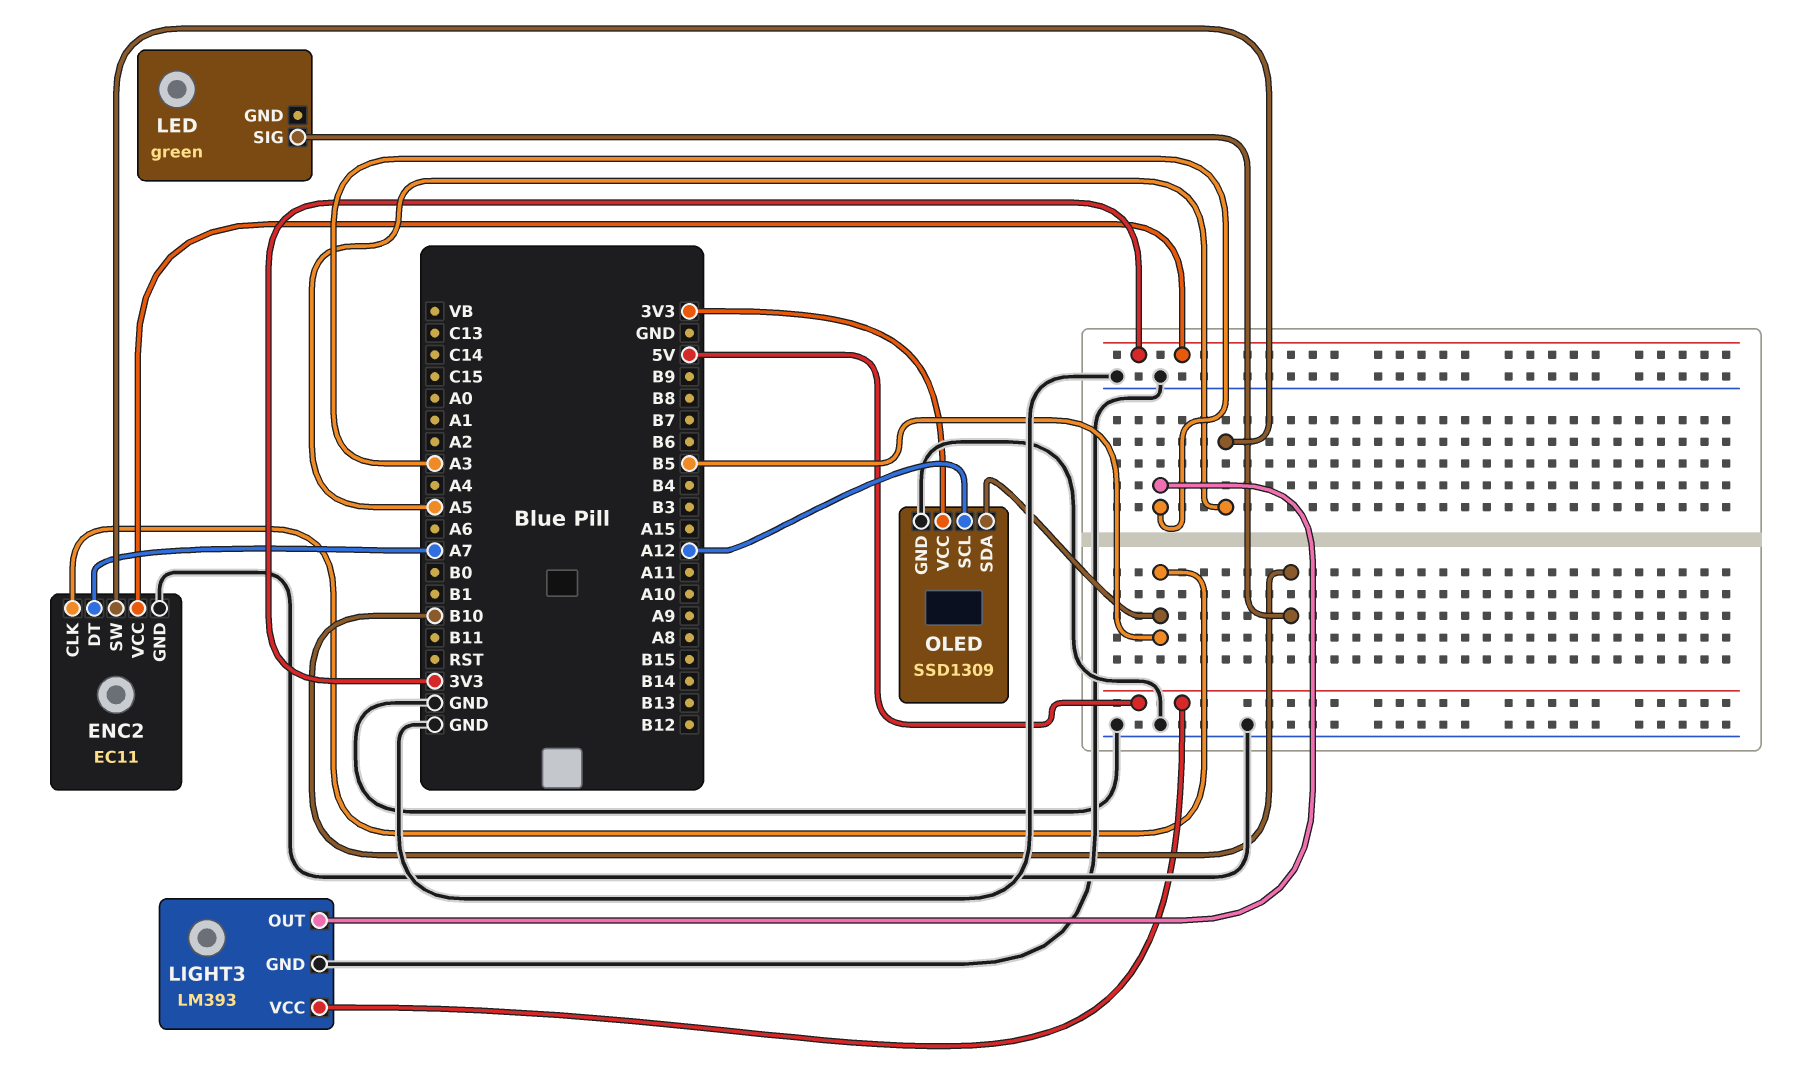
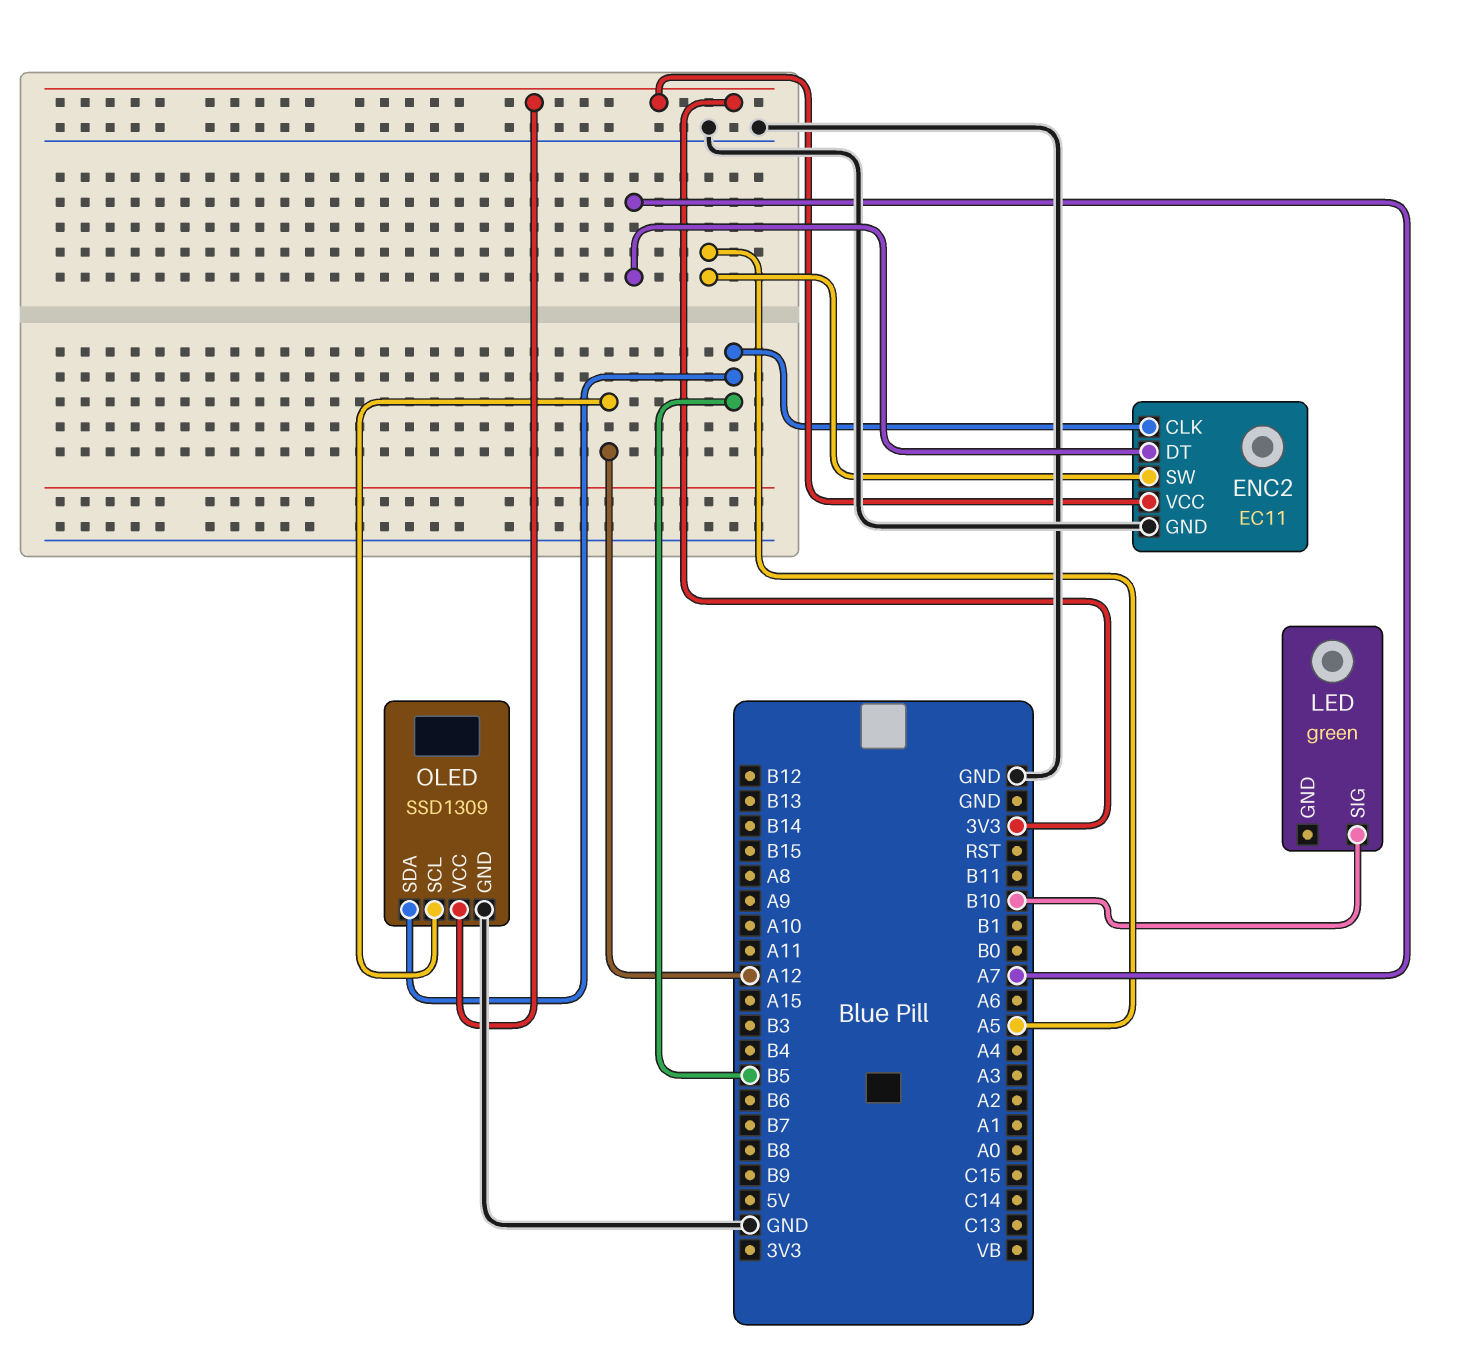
LIGHT3: LM393 -> none
LIGHT3 pin GND: GND -> none
LIGHT3 pin OUT: A3 -> none
LIGHT3 pin VCC: 5V -> none

